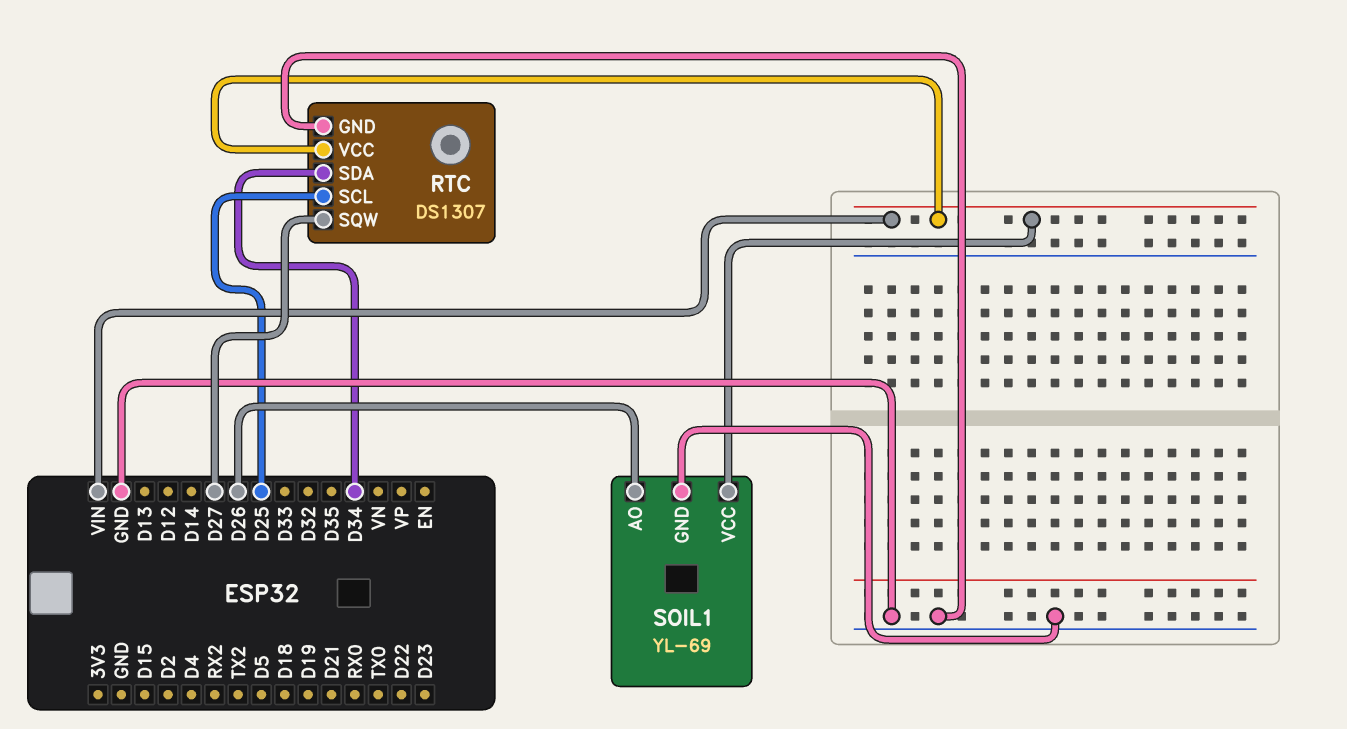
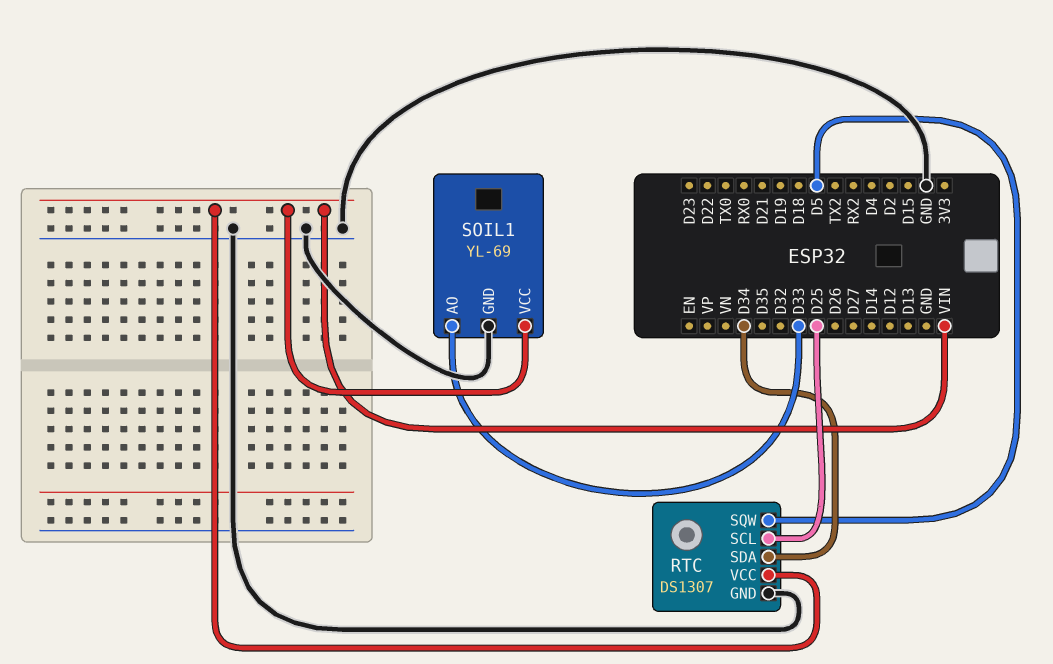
RTC pin SQW: D27 -> D5
SOIL1 pin AO: D26 -> D33

